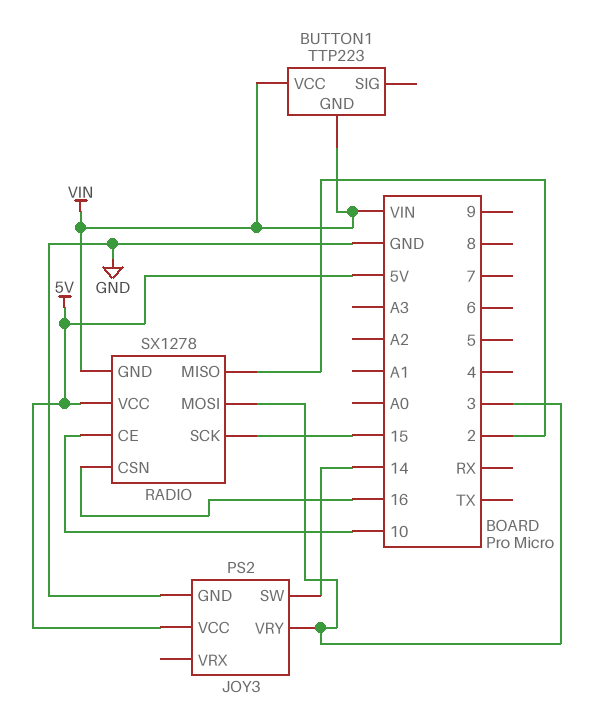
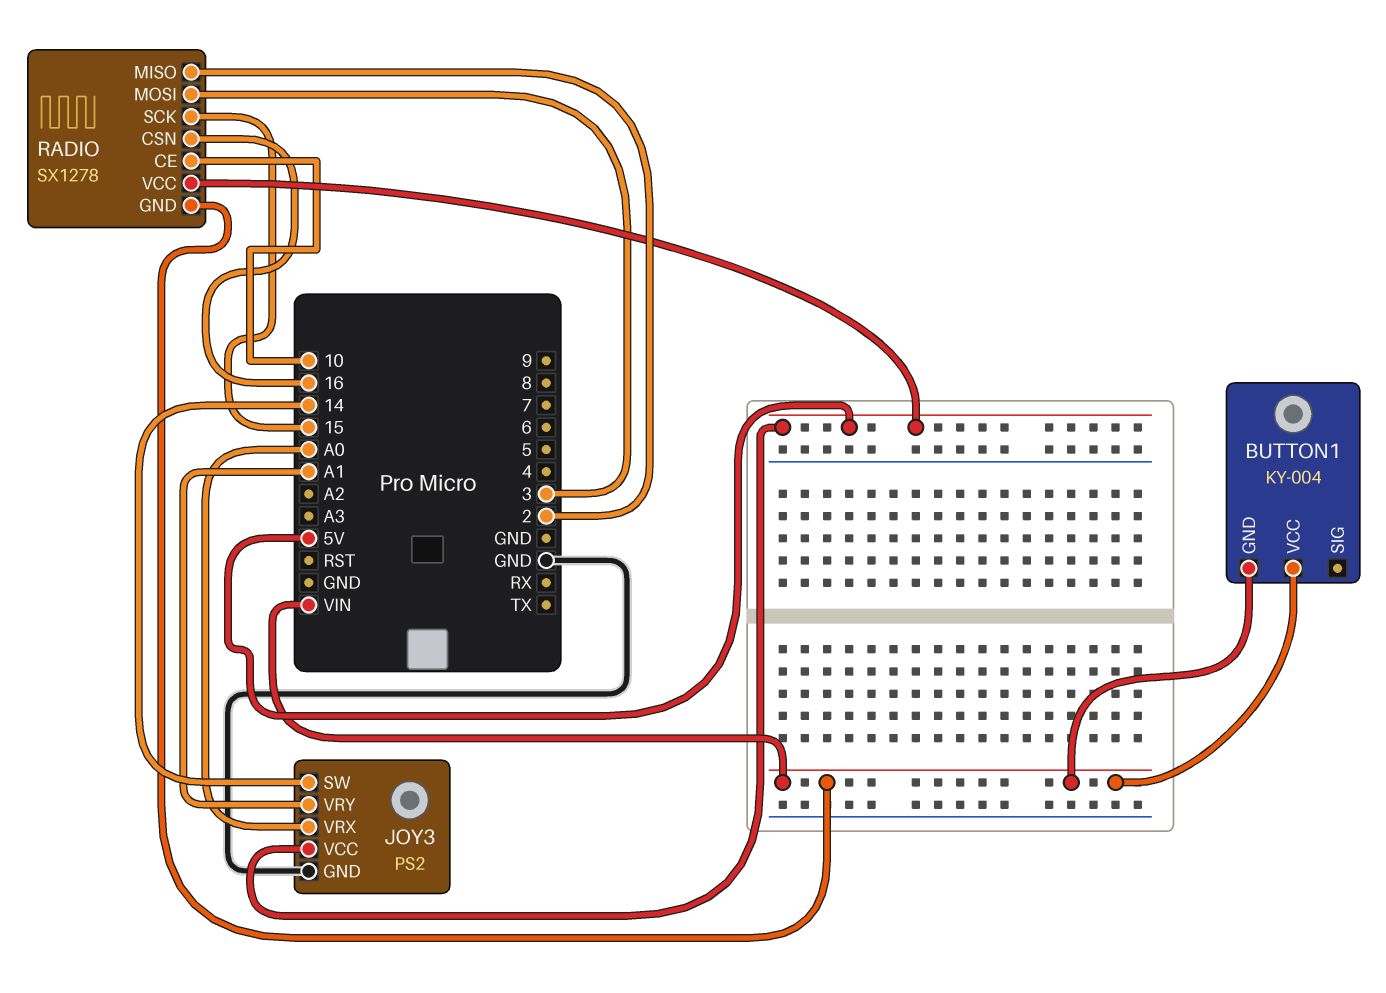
BUTTON1: TTP223 -> KY-004
JOY3 pin VRX: none -> A0
JOY3 pin VRY: 3 -> A1

